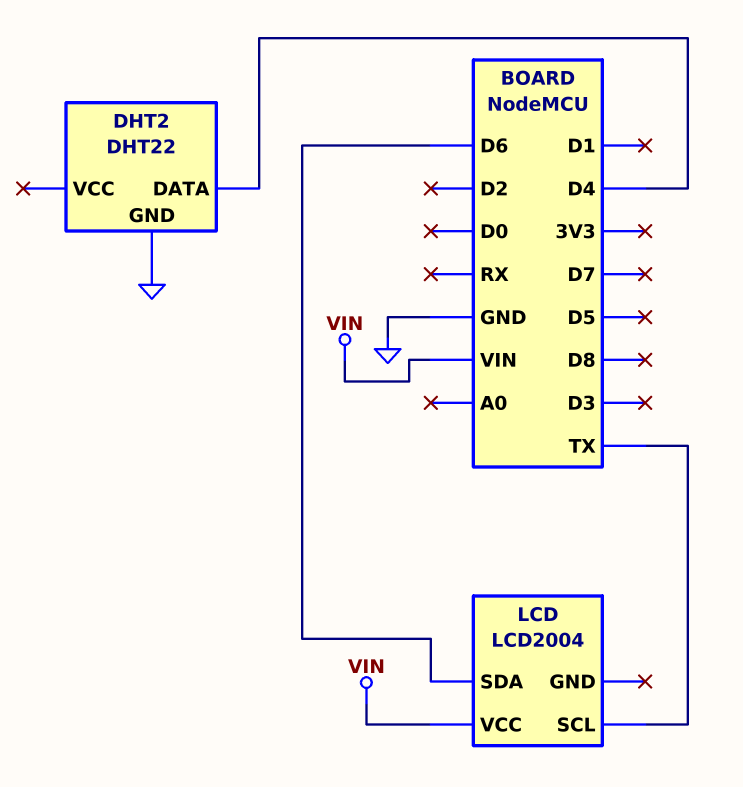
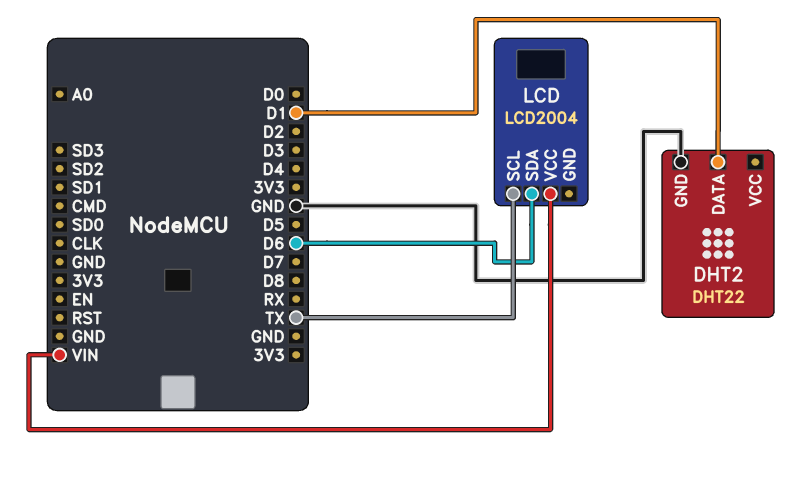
DHT2 pin DATA: D4 -> D1

